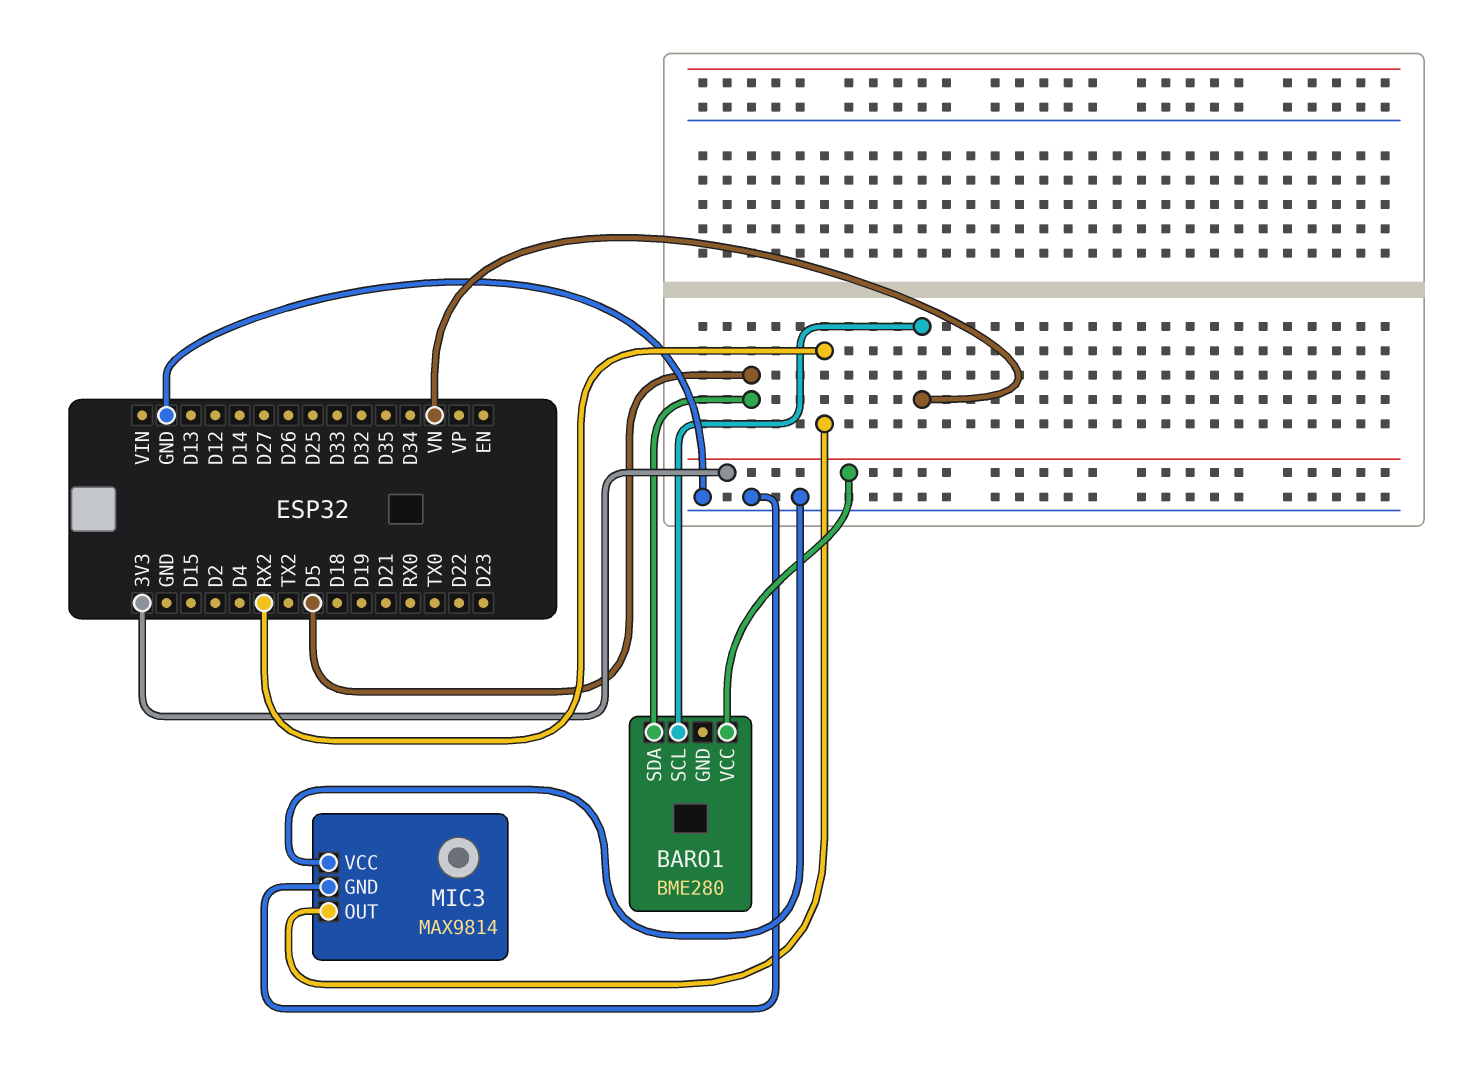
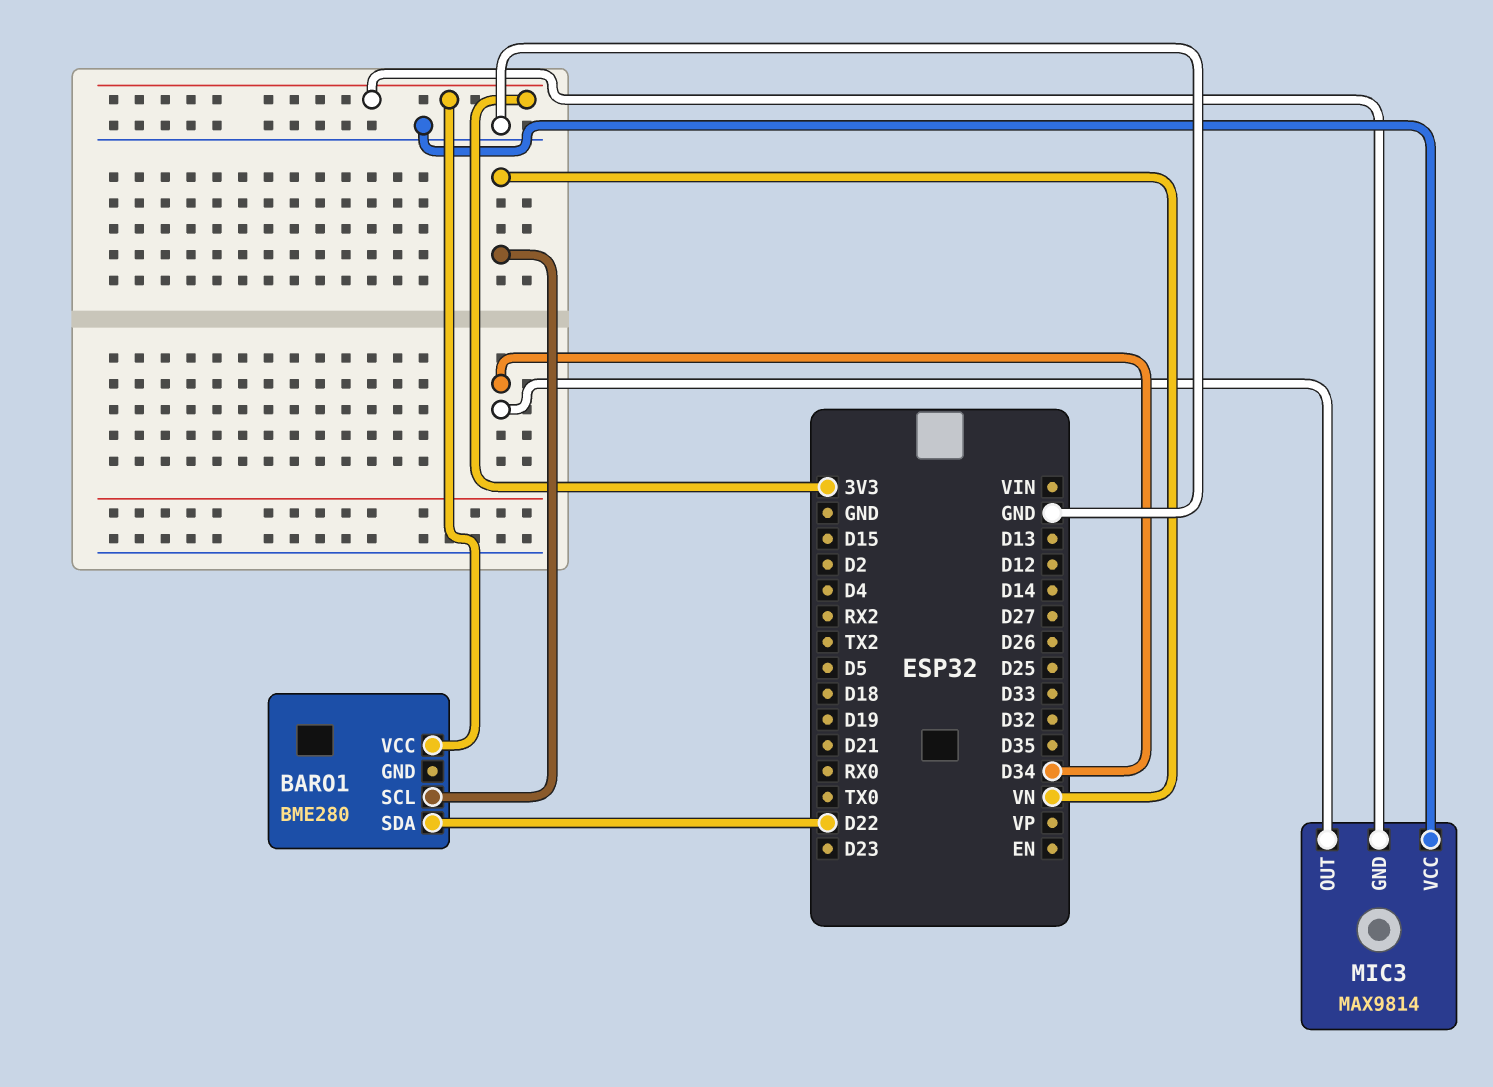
BARO1 pin SDA: D5 -> D22
MIC3 pin GND: GND -> 3V3
MIC3 pin OUT: RX2 -> D34

